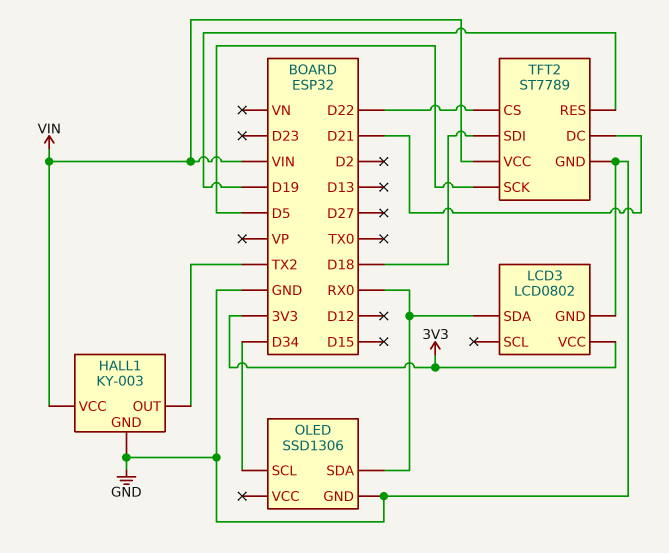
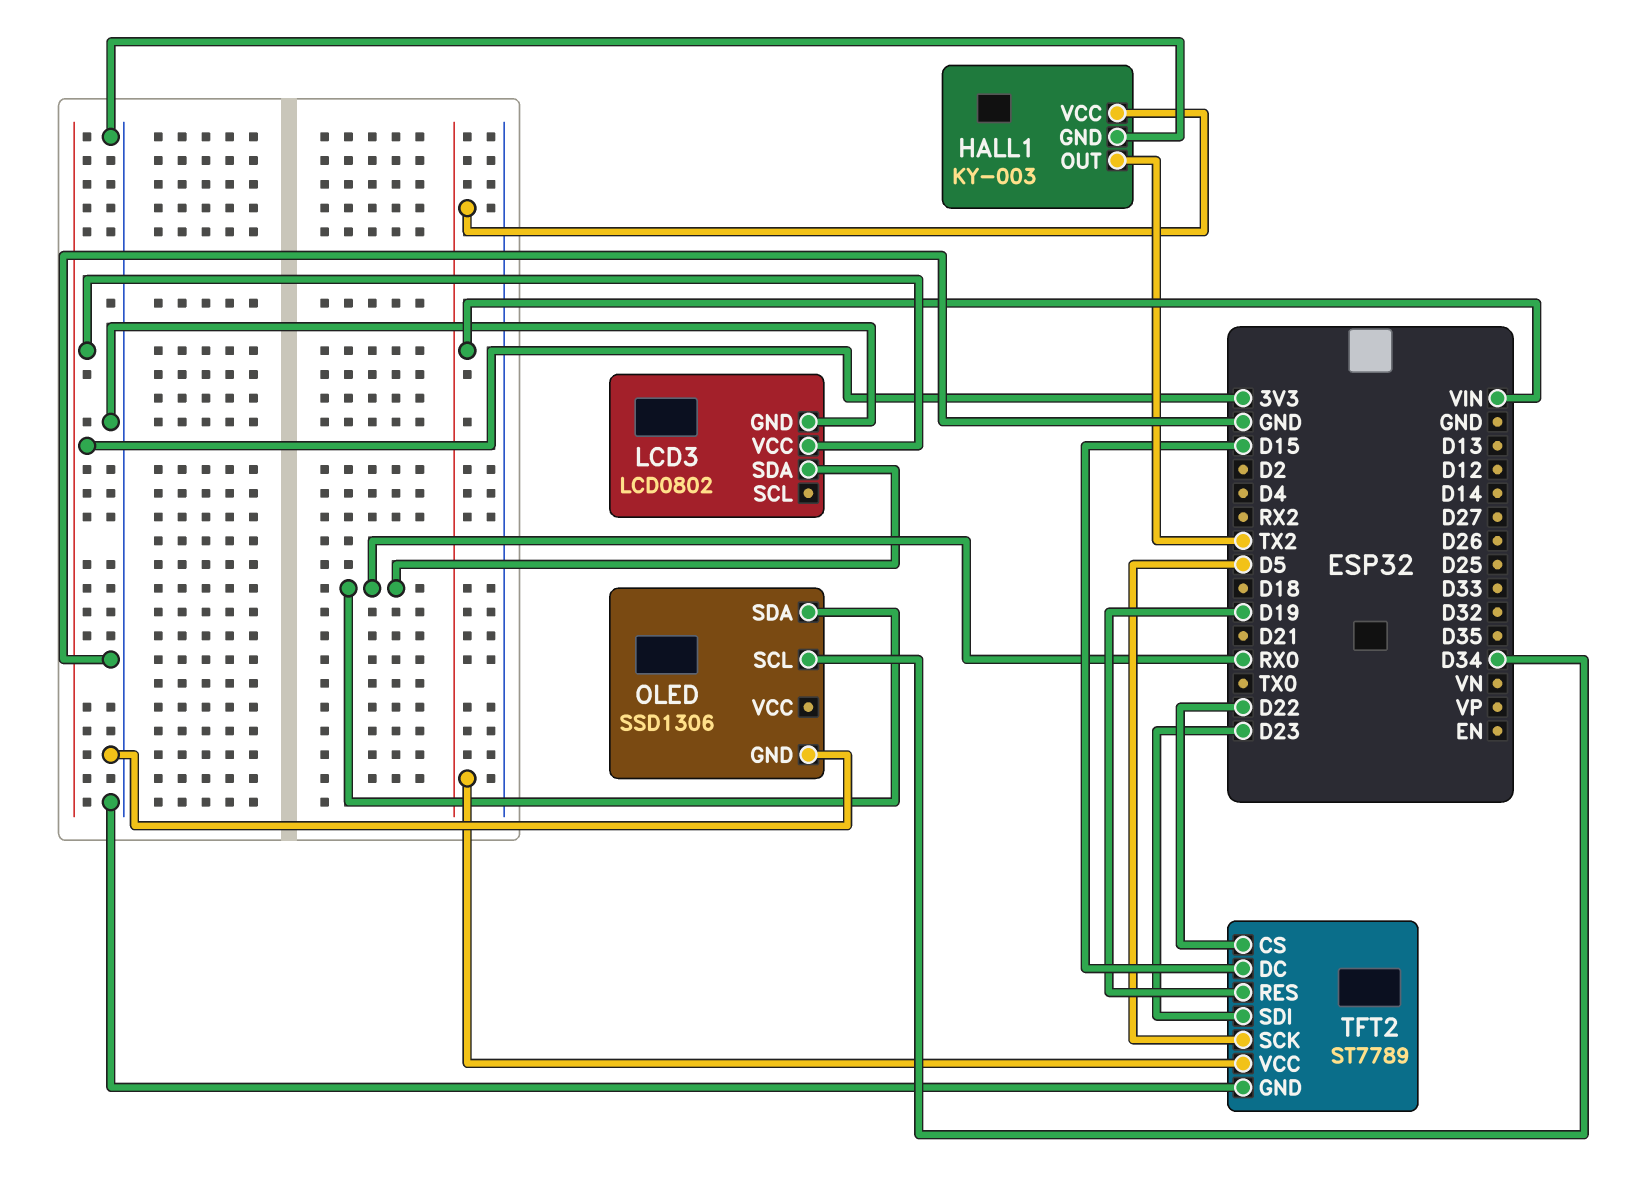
TFT2 pin DC: D21 -> D15
TFT2 pin SDI: D18 -> D23

